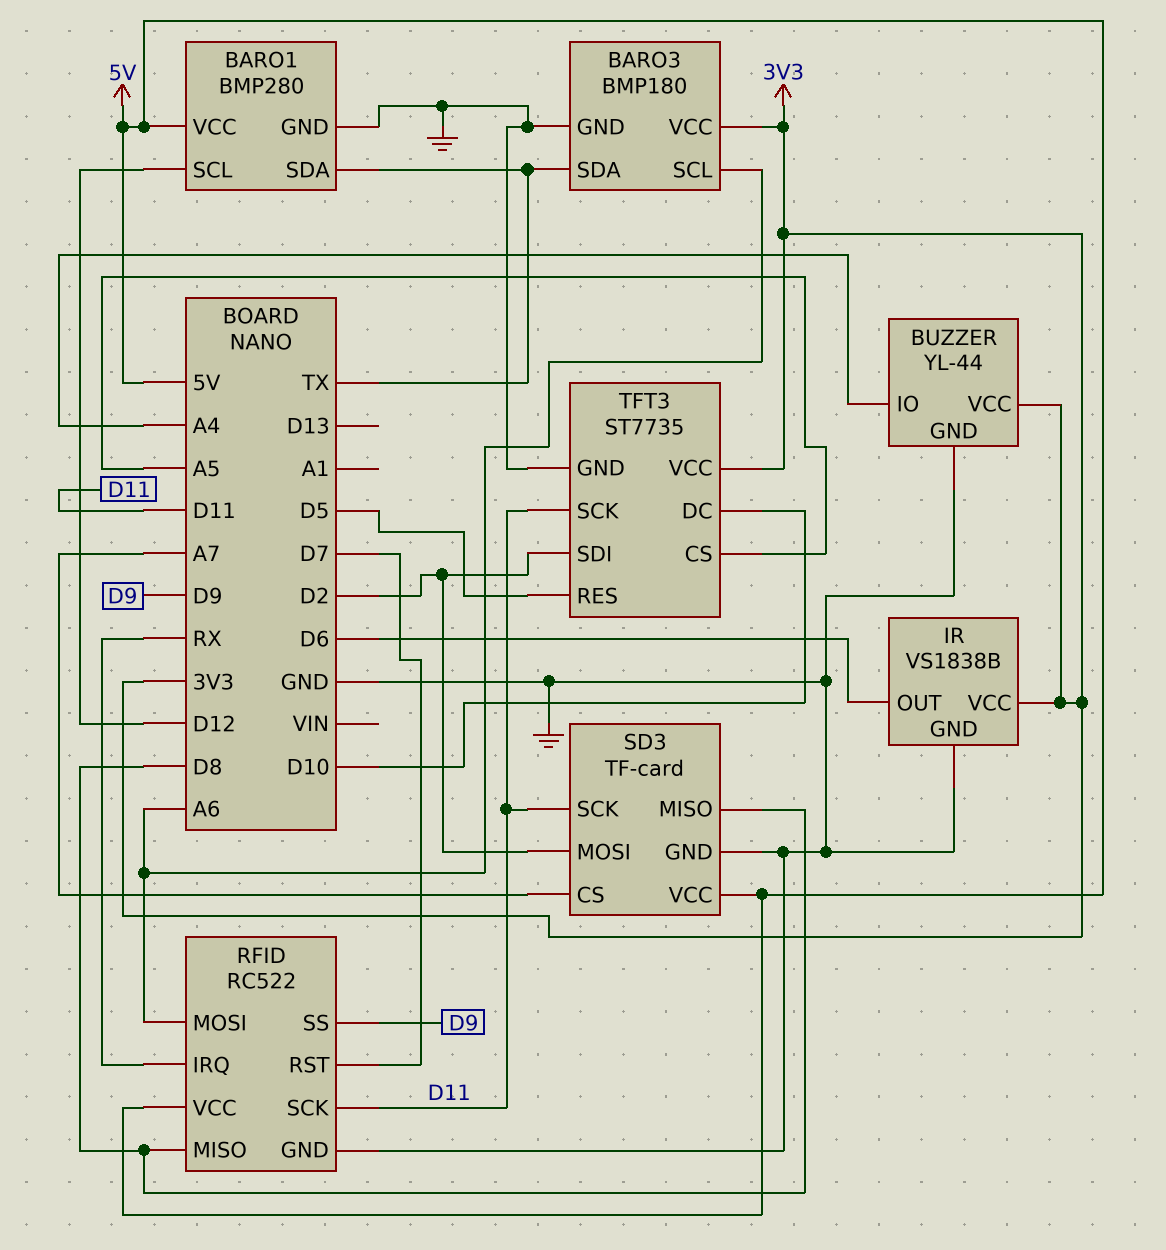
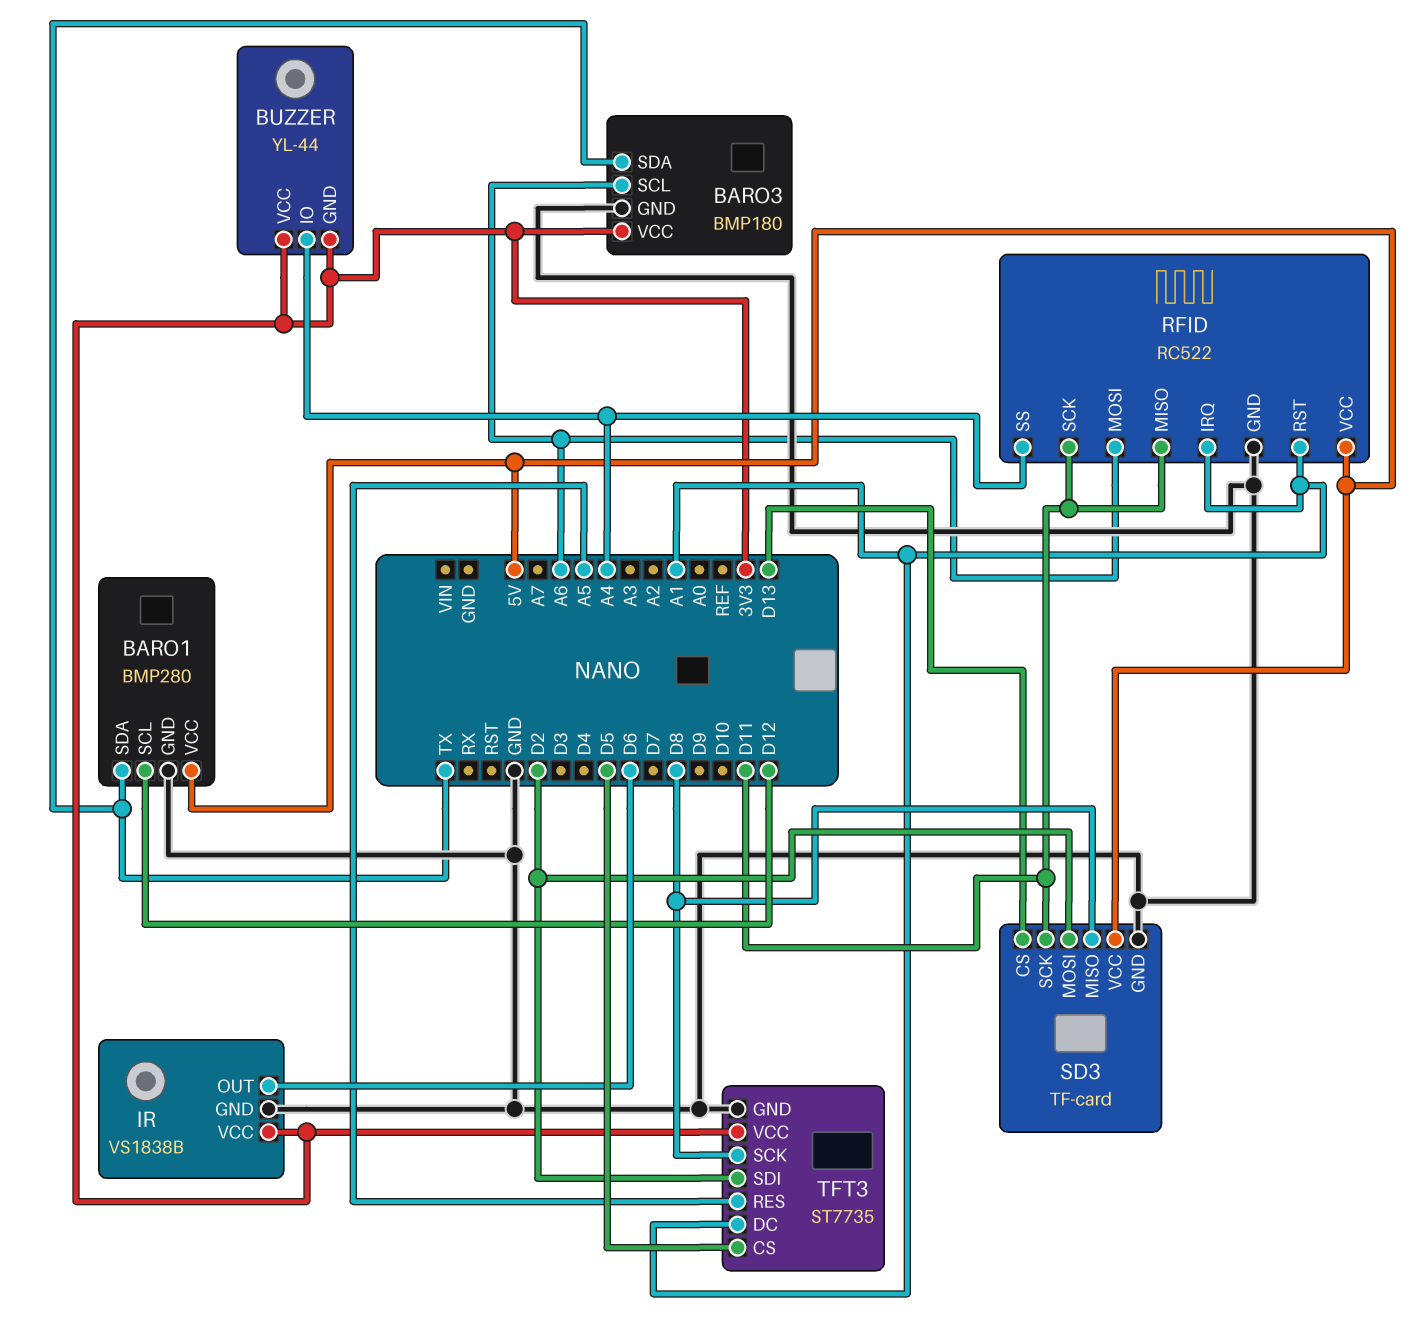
BUZZER pin GND: GND -> 3V3
RFID pin IRQ: RX -> A1
RFID pin MISO: D8 -> D11
RFID pin RST: D7 -> A1
RFID pin SS: D9 -> A4
SD3 pin CS: A7 -> D13
TFT3 pin CS: A5 -> D5
TFT3 pin DC: D10 -> A1
TFT3 pin RES: D5 -> A5
TFT3 pin SCK: D11 -> D8

